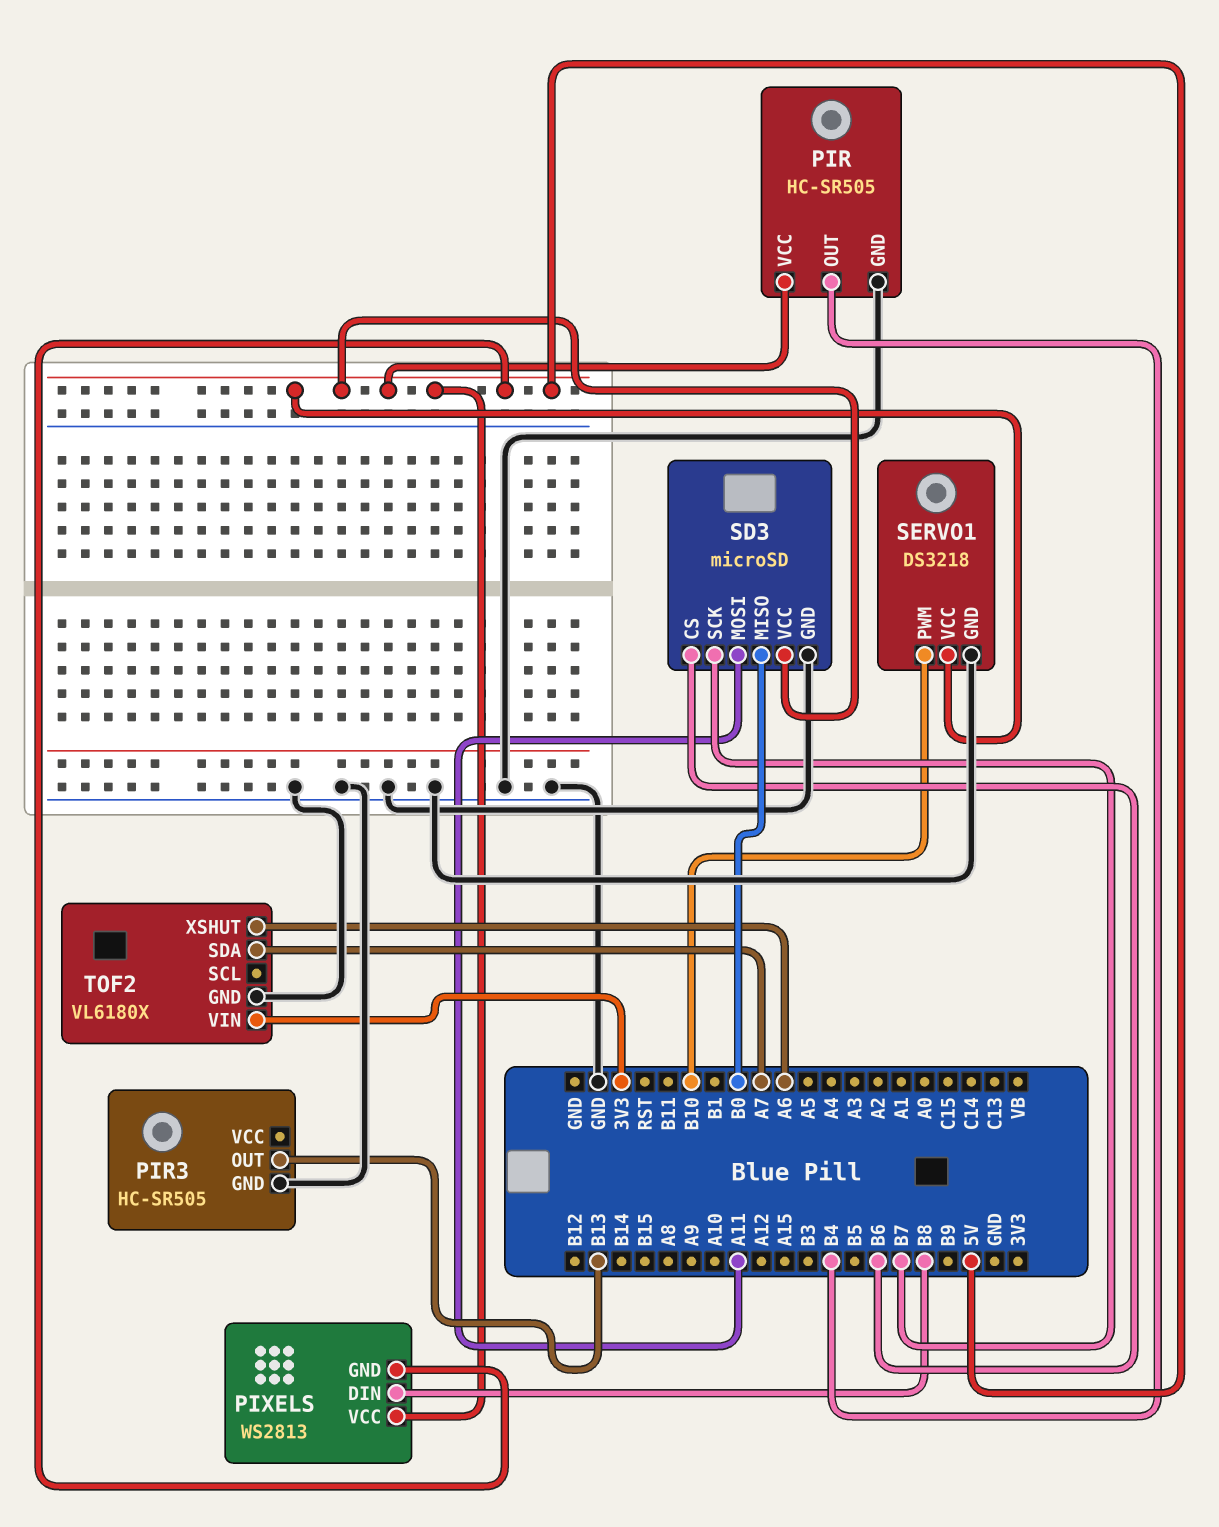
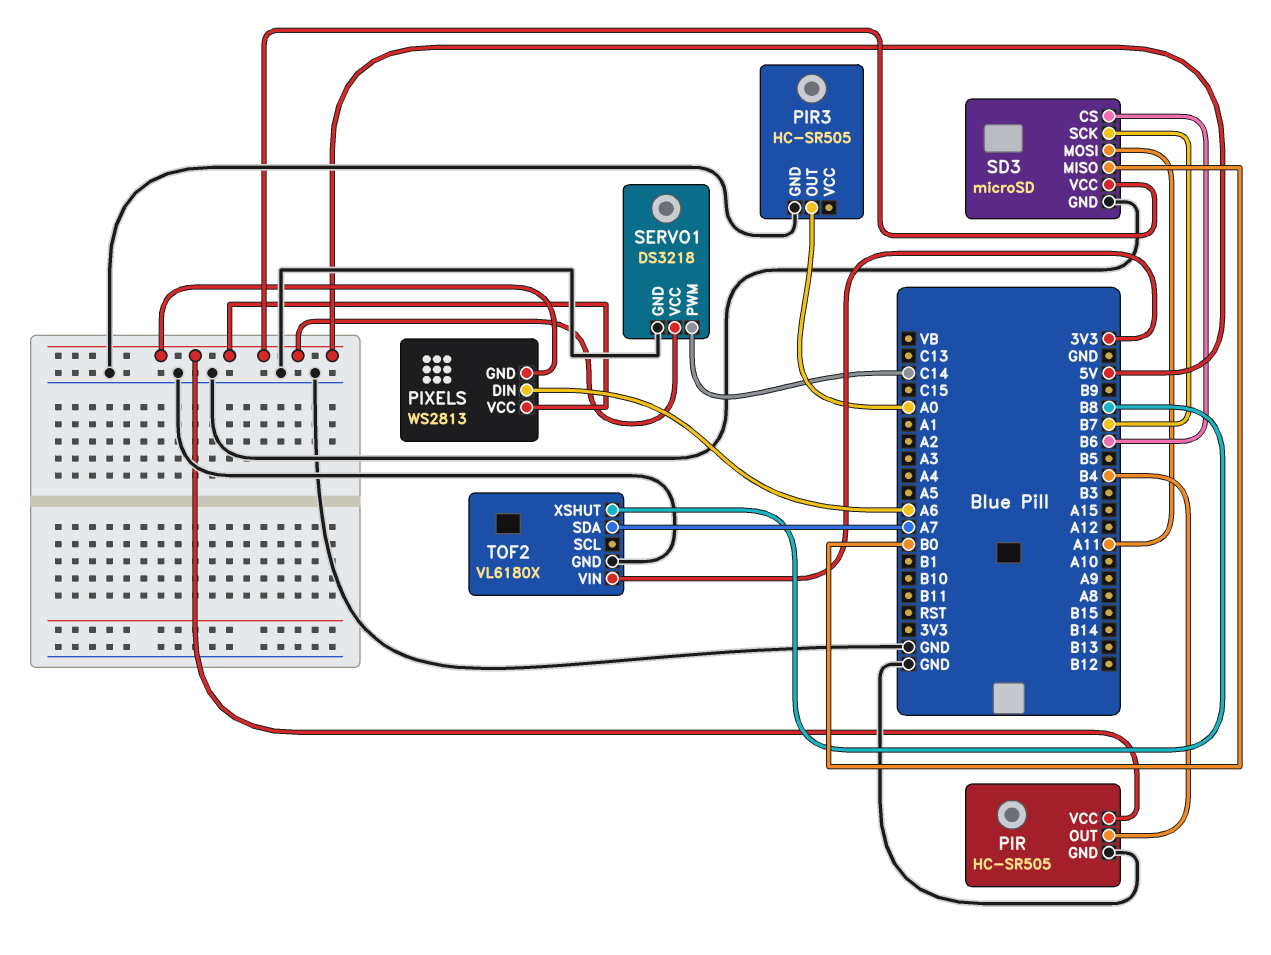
PIR3 pin OUT: B13 -> A0
PIXELS pin DIN: B8 -> A6
SERVO1 pin PWM: B10 -> C14
TOF2 pin XSHUT: A6 -> B8

